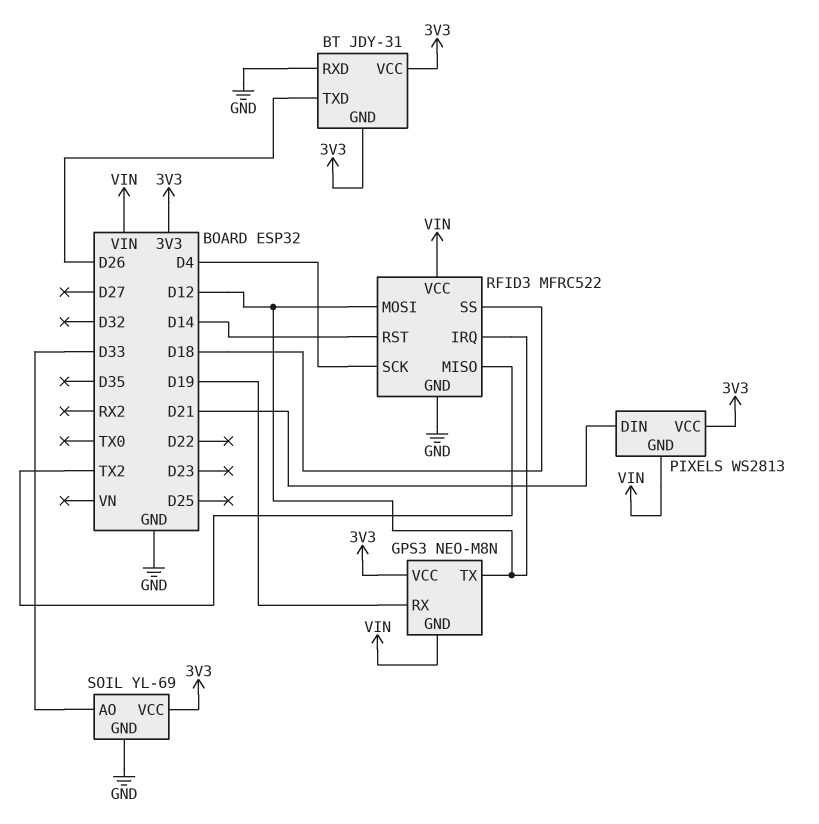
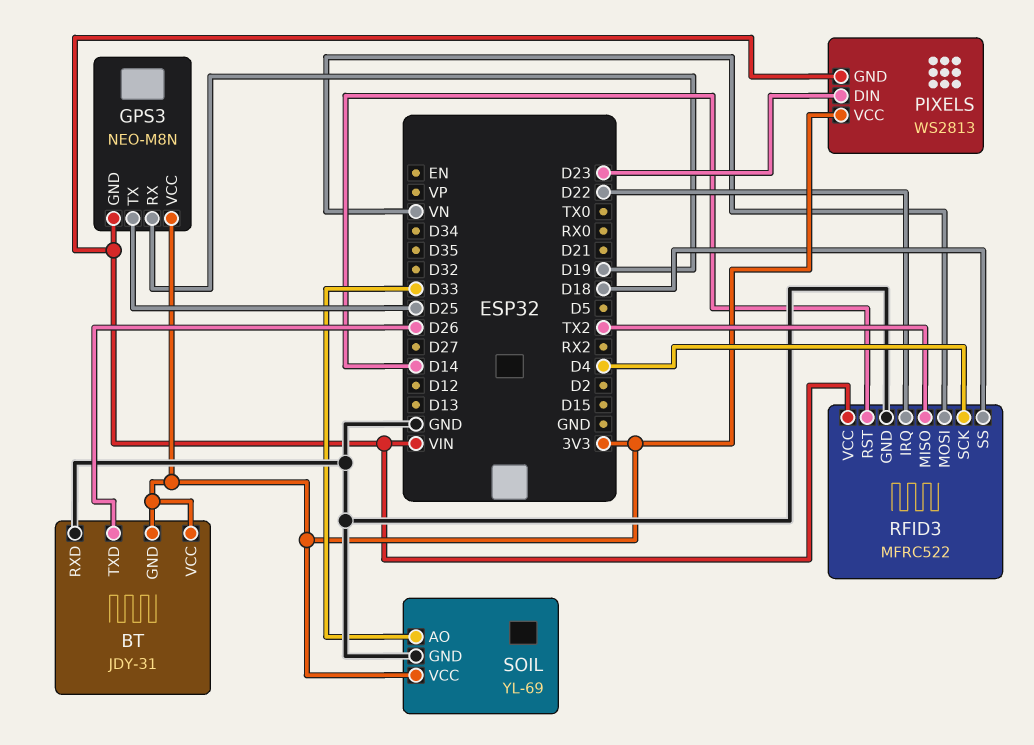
GPS3 pin TX: D12 -> D25
PIXELS pin DIN: D21 -> D23
RFID3 pin IRQ: D12 -> D22
RFID3 pin MOSI: D12 -> VN

